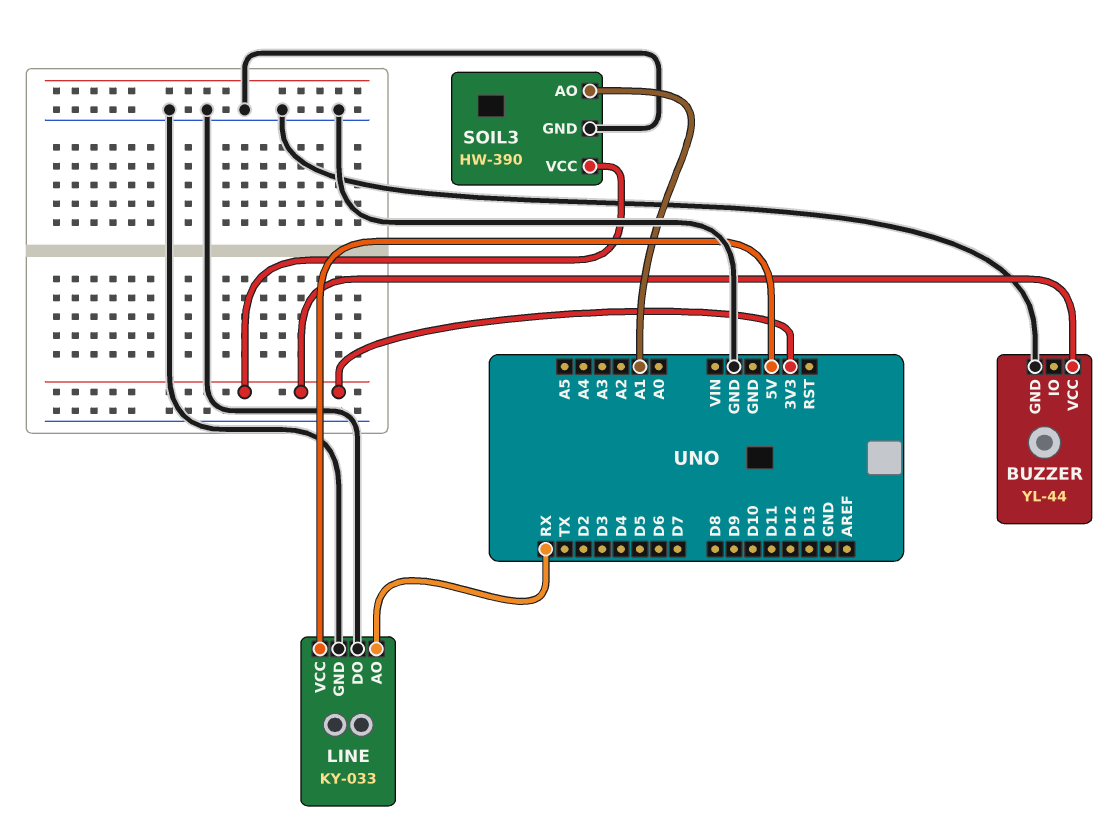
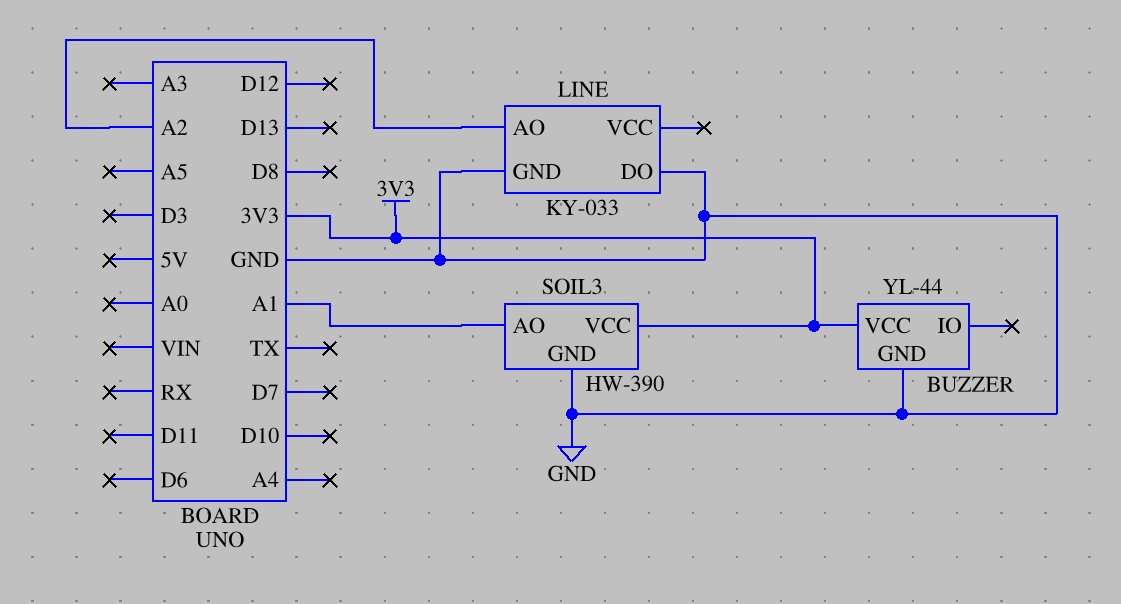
LINE pin AO: RX -> A2
LINE pin VCC: 5V -> none

